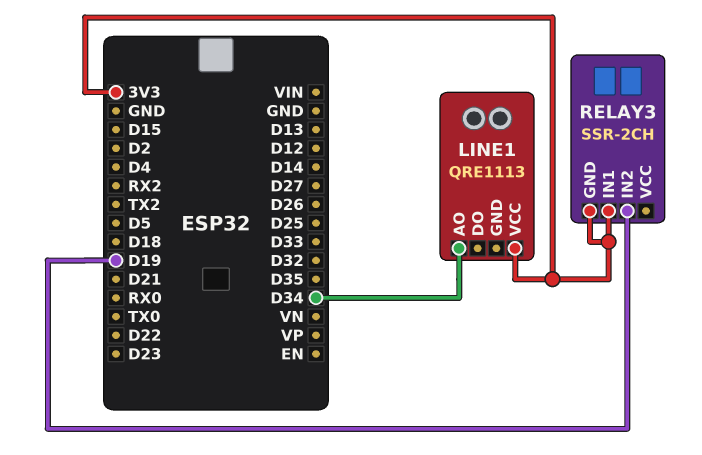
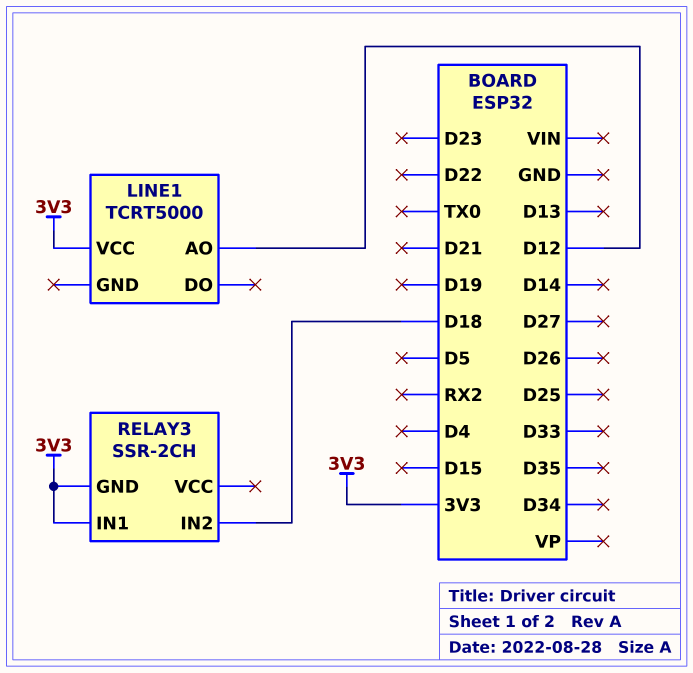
LINE1: QRE1113 -> TCRT5000
LINE1 pin AO: D34 -> D12
RELAY3 pin IN2: D19 -> D18

